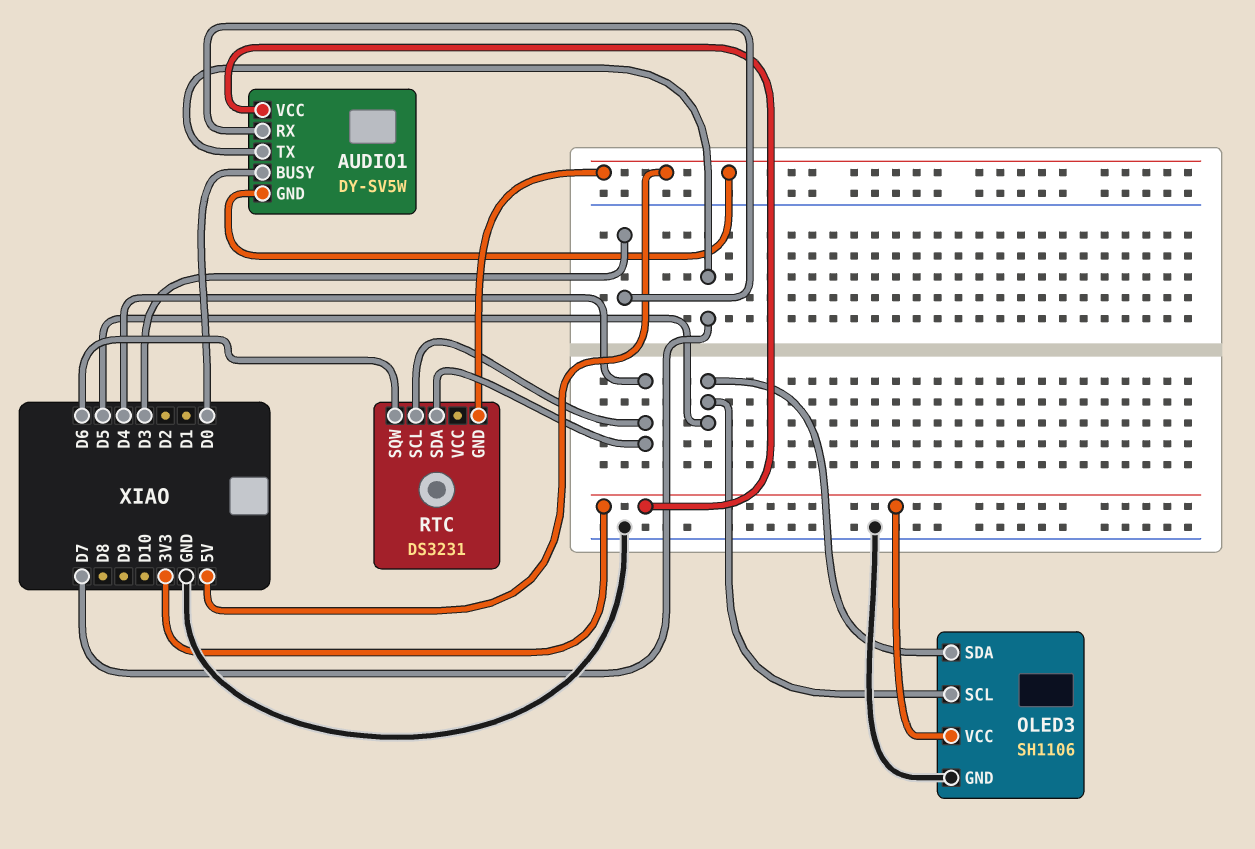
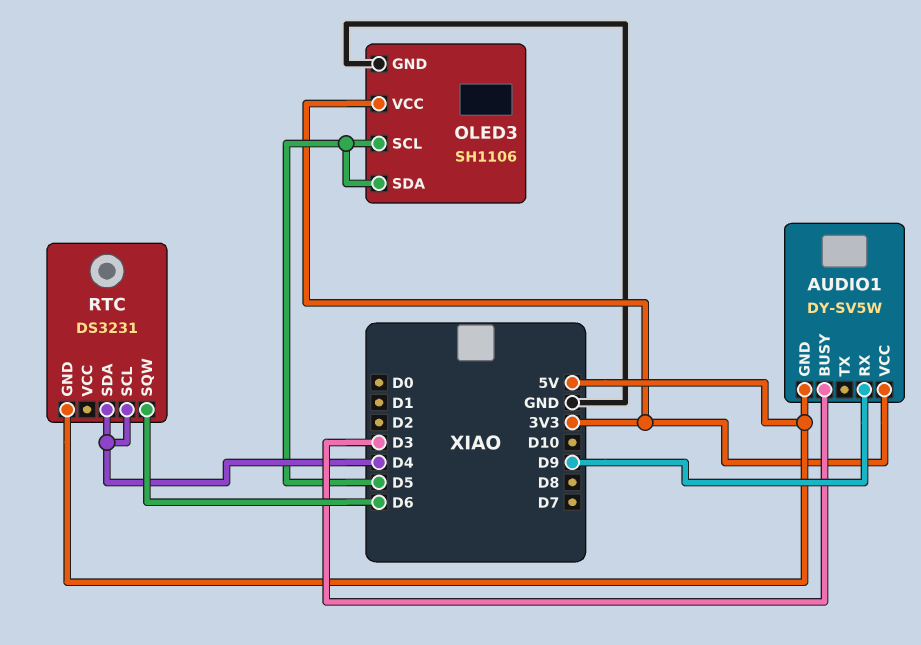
AUDIO1 pin BUSY: D0 -> D3
AUDIO1 pin RX: D3 -> D9
AUDIO1 pin TX: D7 -> none

